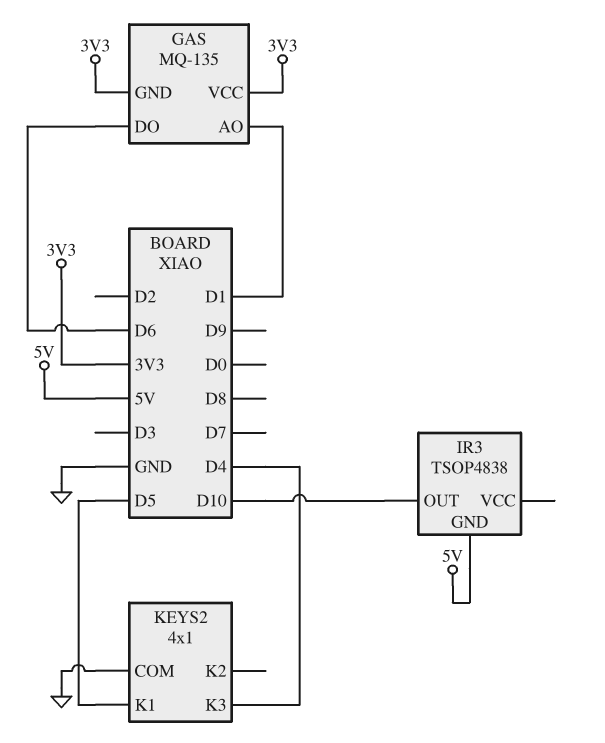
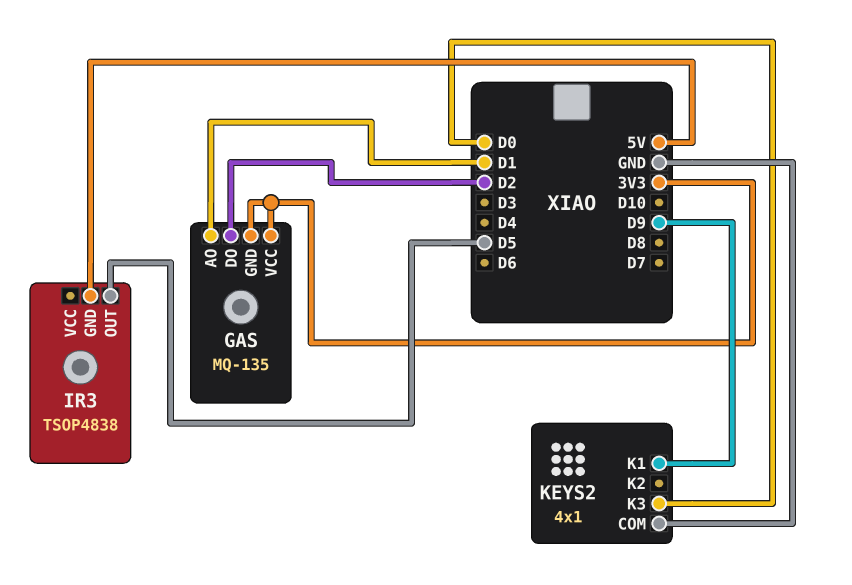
GAS pin DO: D6 -> D2
IR3 pin OUT: D10 -> D5
KEYS2 pin K1: D5 -> D9
KEYS2 pin K3: D4 -> D0

